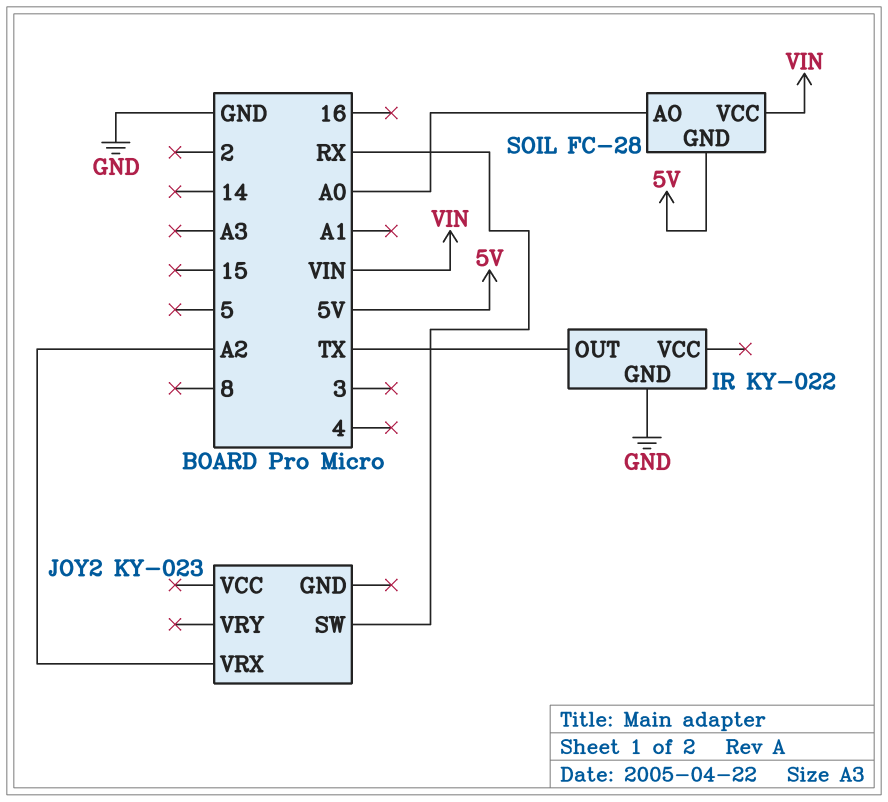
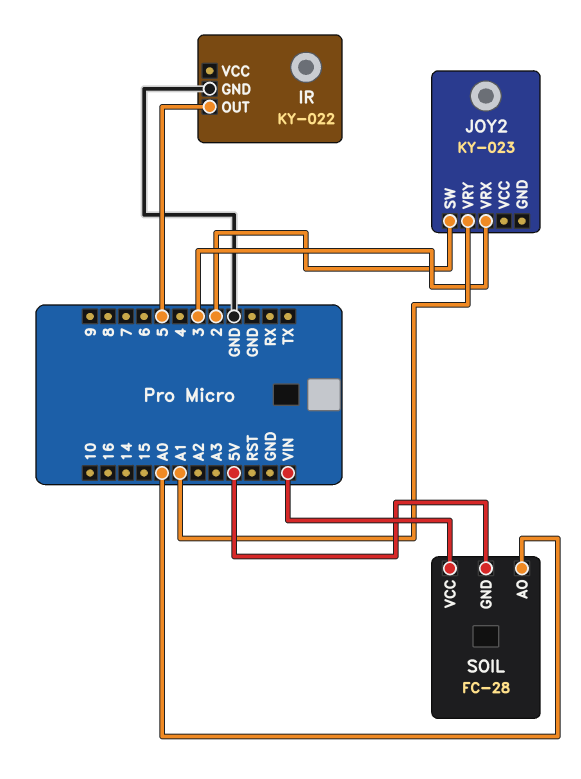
IR pin OUT: TX -> 5
JOY2 pin SW: RX -> 2
JOY2 pin VRX: A2 -> 3
JOY2 pin VRY: none -> A1

